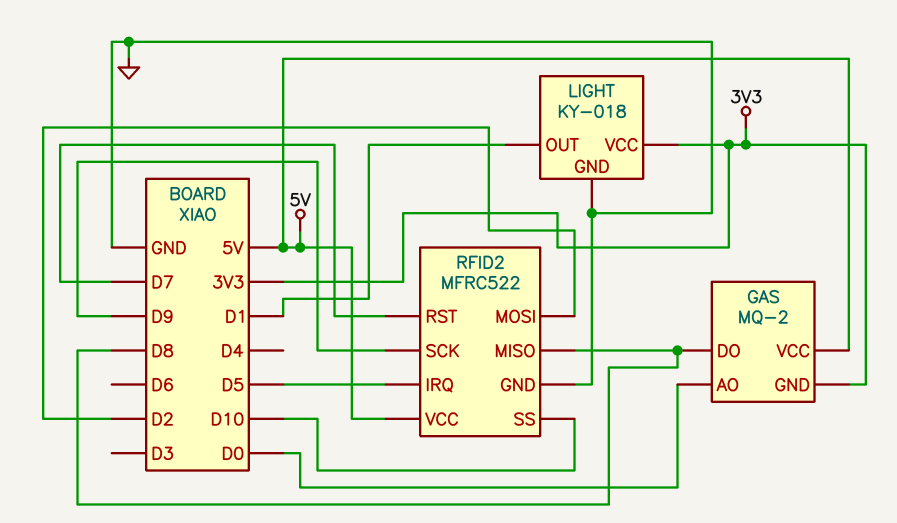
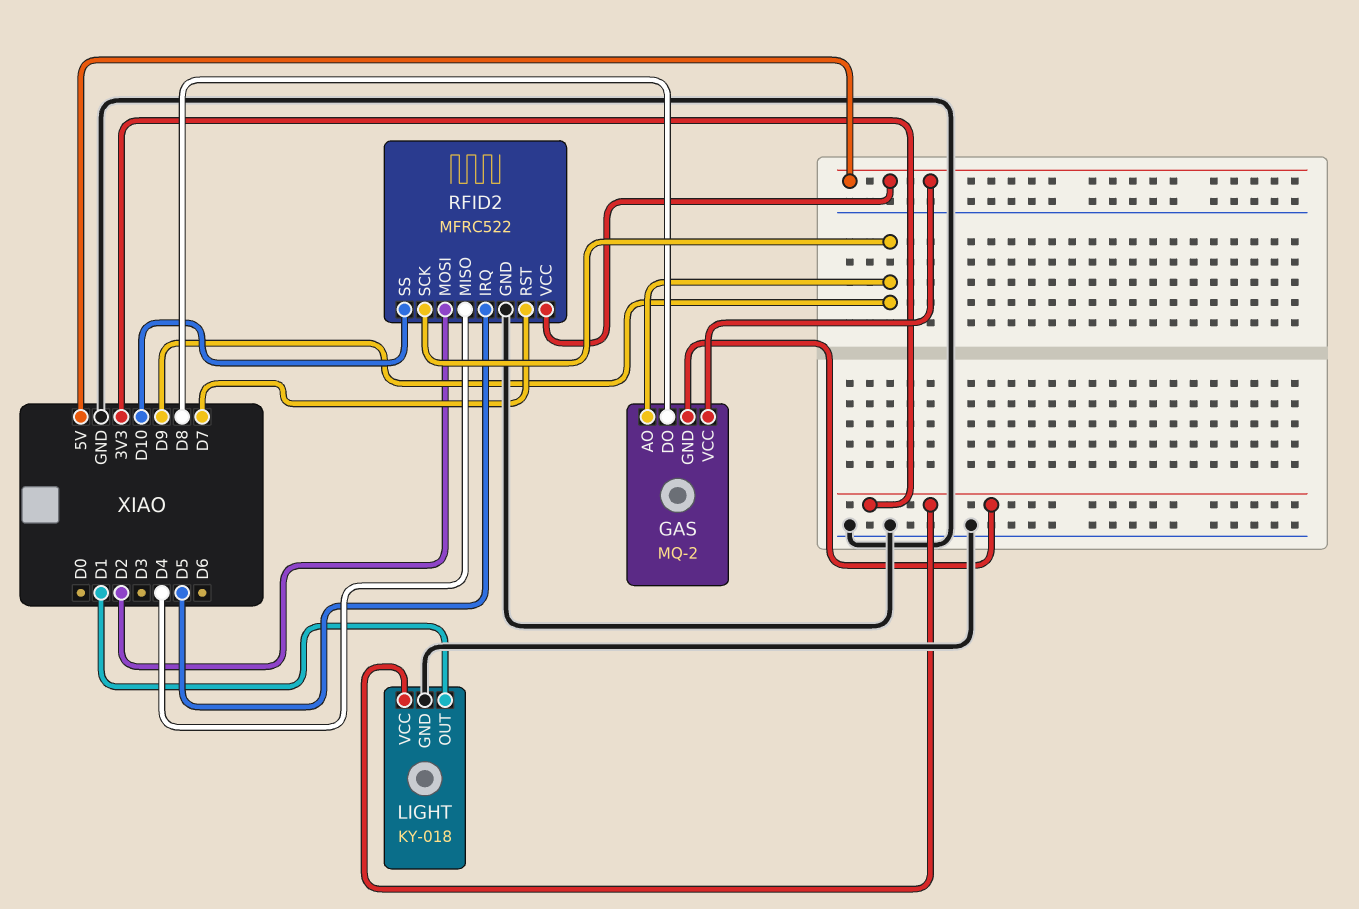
GAS pin AO: D0 -> D9
RFID2 pin MISO: D8 -> D4

